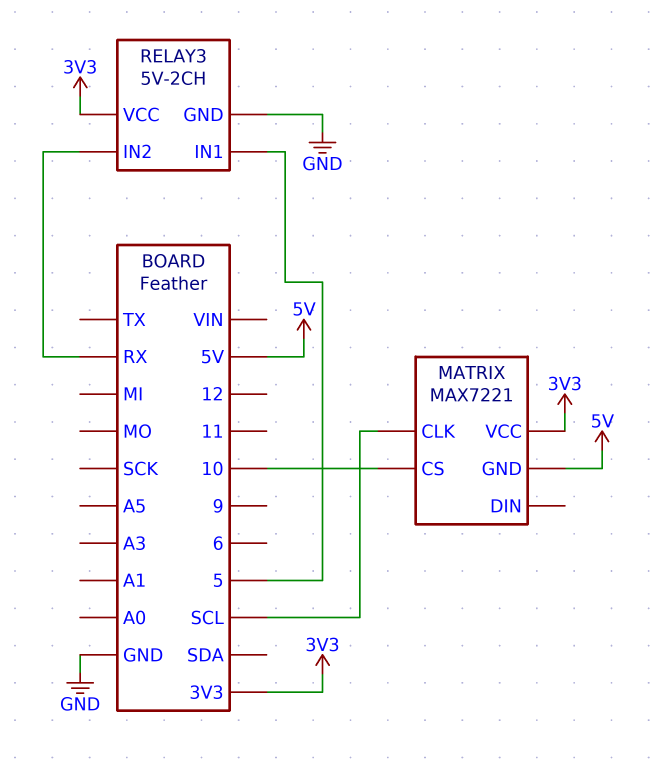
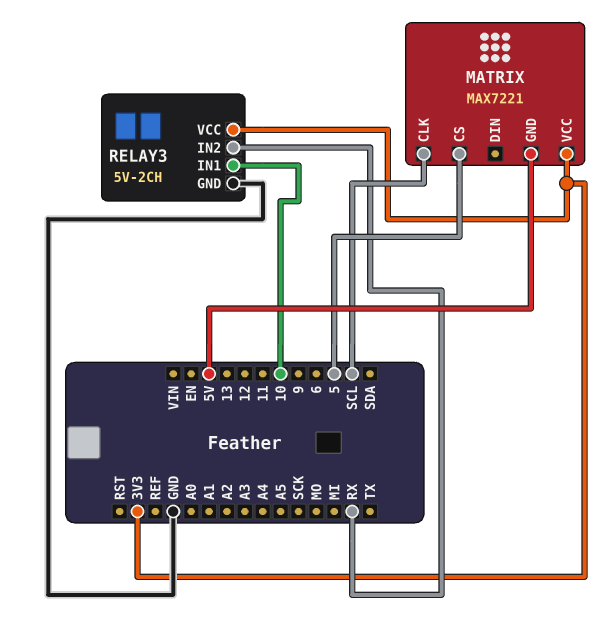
MATRIX pin CS: 10 -> 5
RELAY3 pin IN1: 5 -> 10

